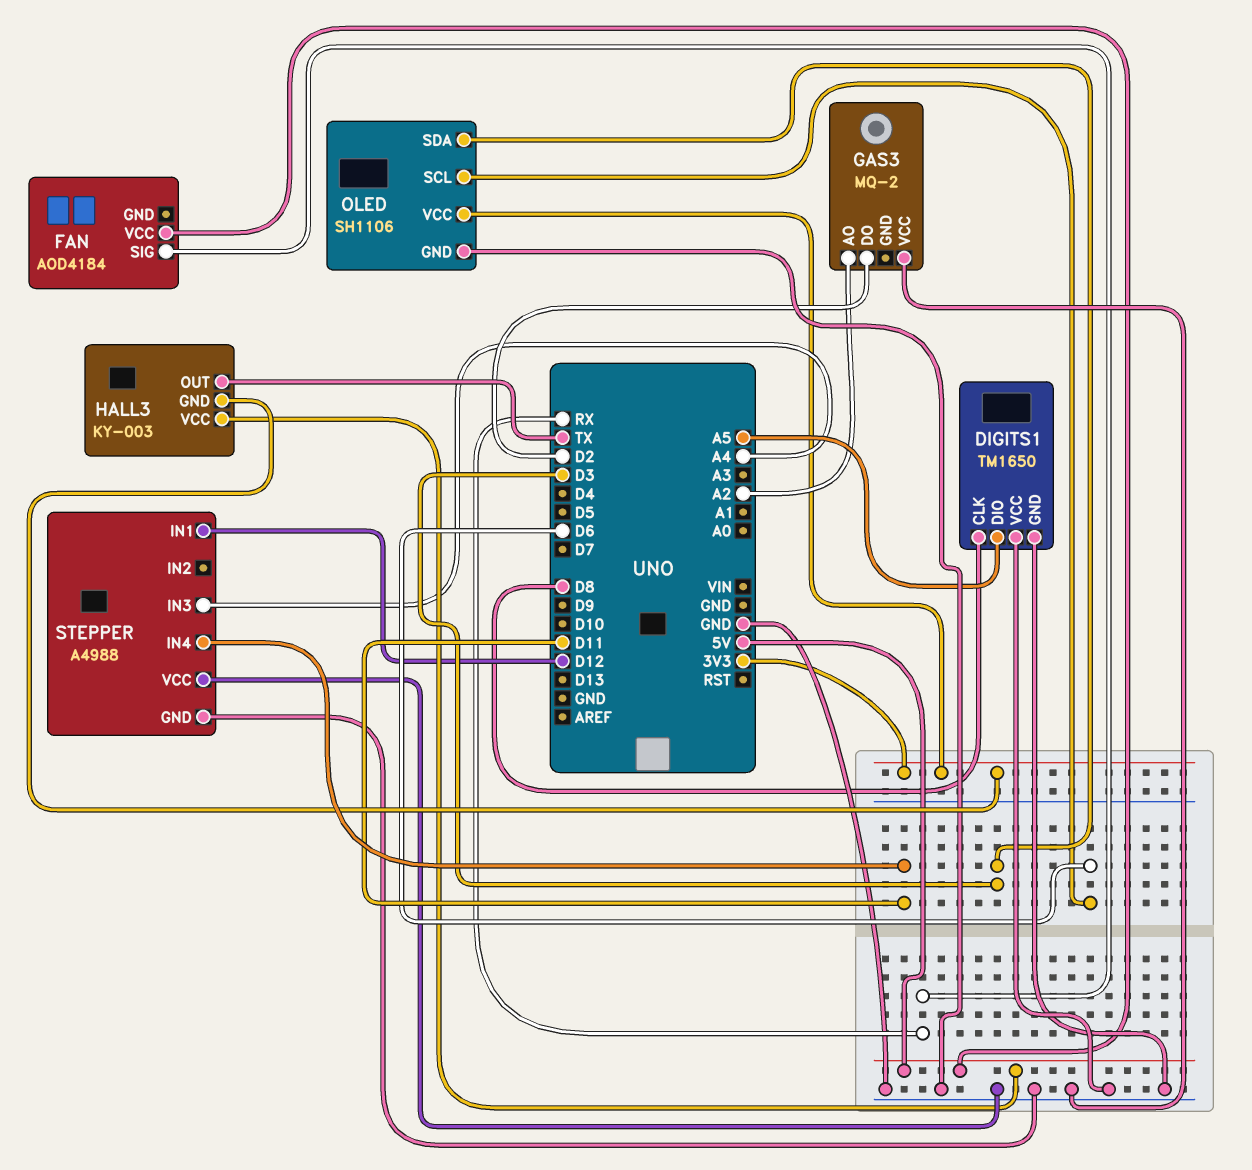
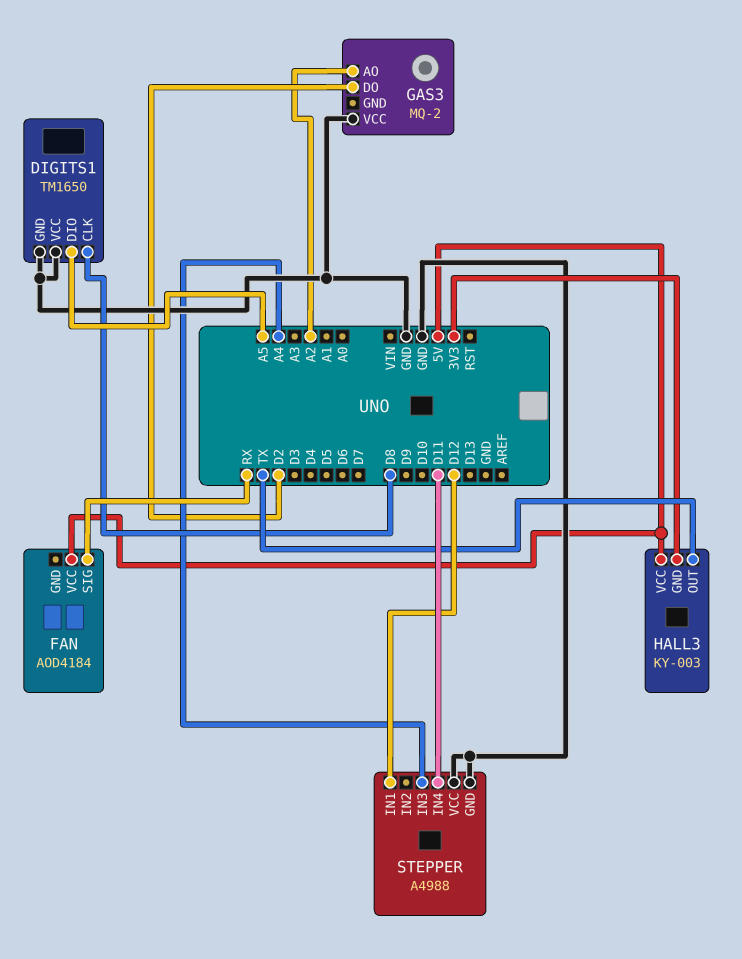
OLED: SH1106 -> none
OLED pin GND: GND -> none
OLED pin SCL: D6 -> none
OLED pin SDA: D3 -> none
OLED pin VCC: 3V3 -> none

